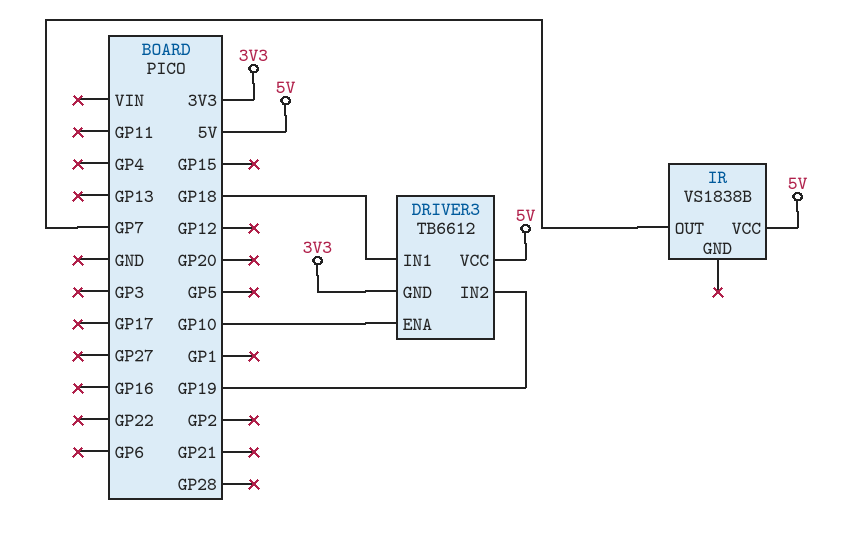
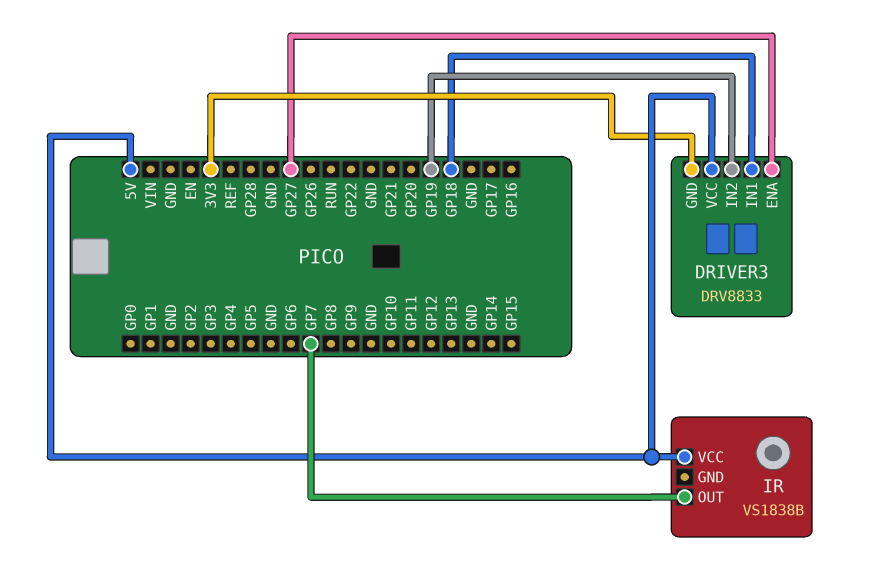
DRIVER3: TB6612 -> DRV8833
DRIVER3 pin ENA: GP10 -> GP27

